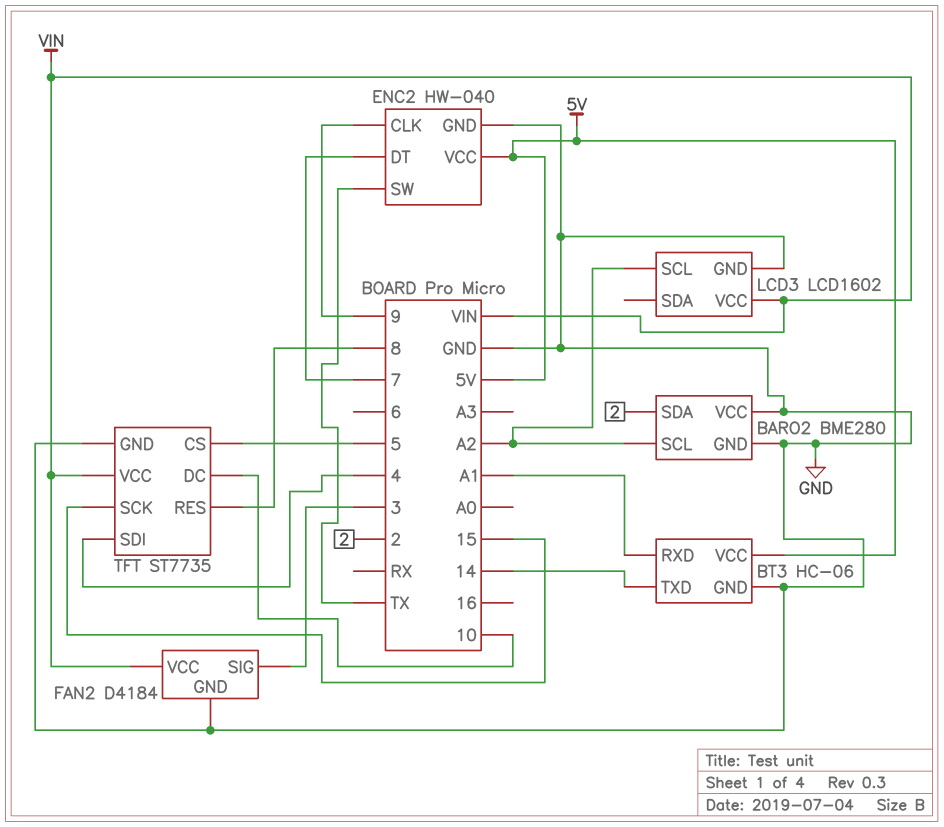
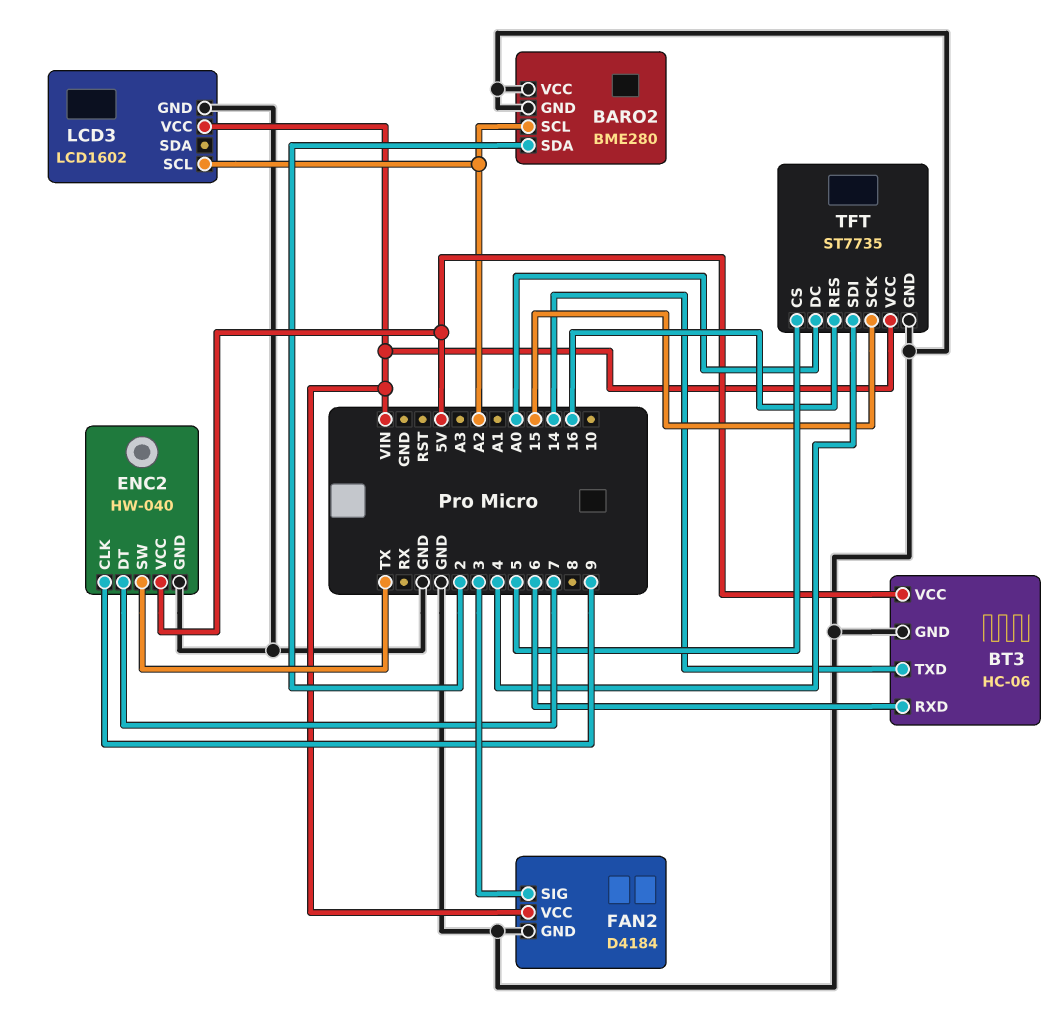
BT3 pin RXD: A1 -> 6
TFT pin DC: 10 -> A0
TFT pin RES: 8 -> 16

